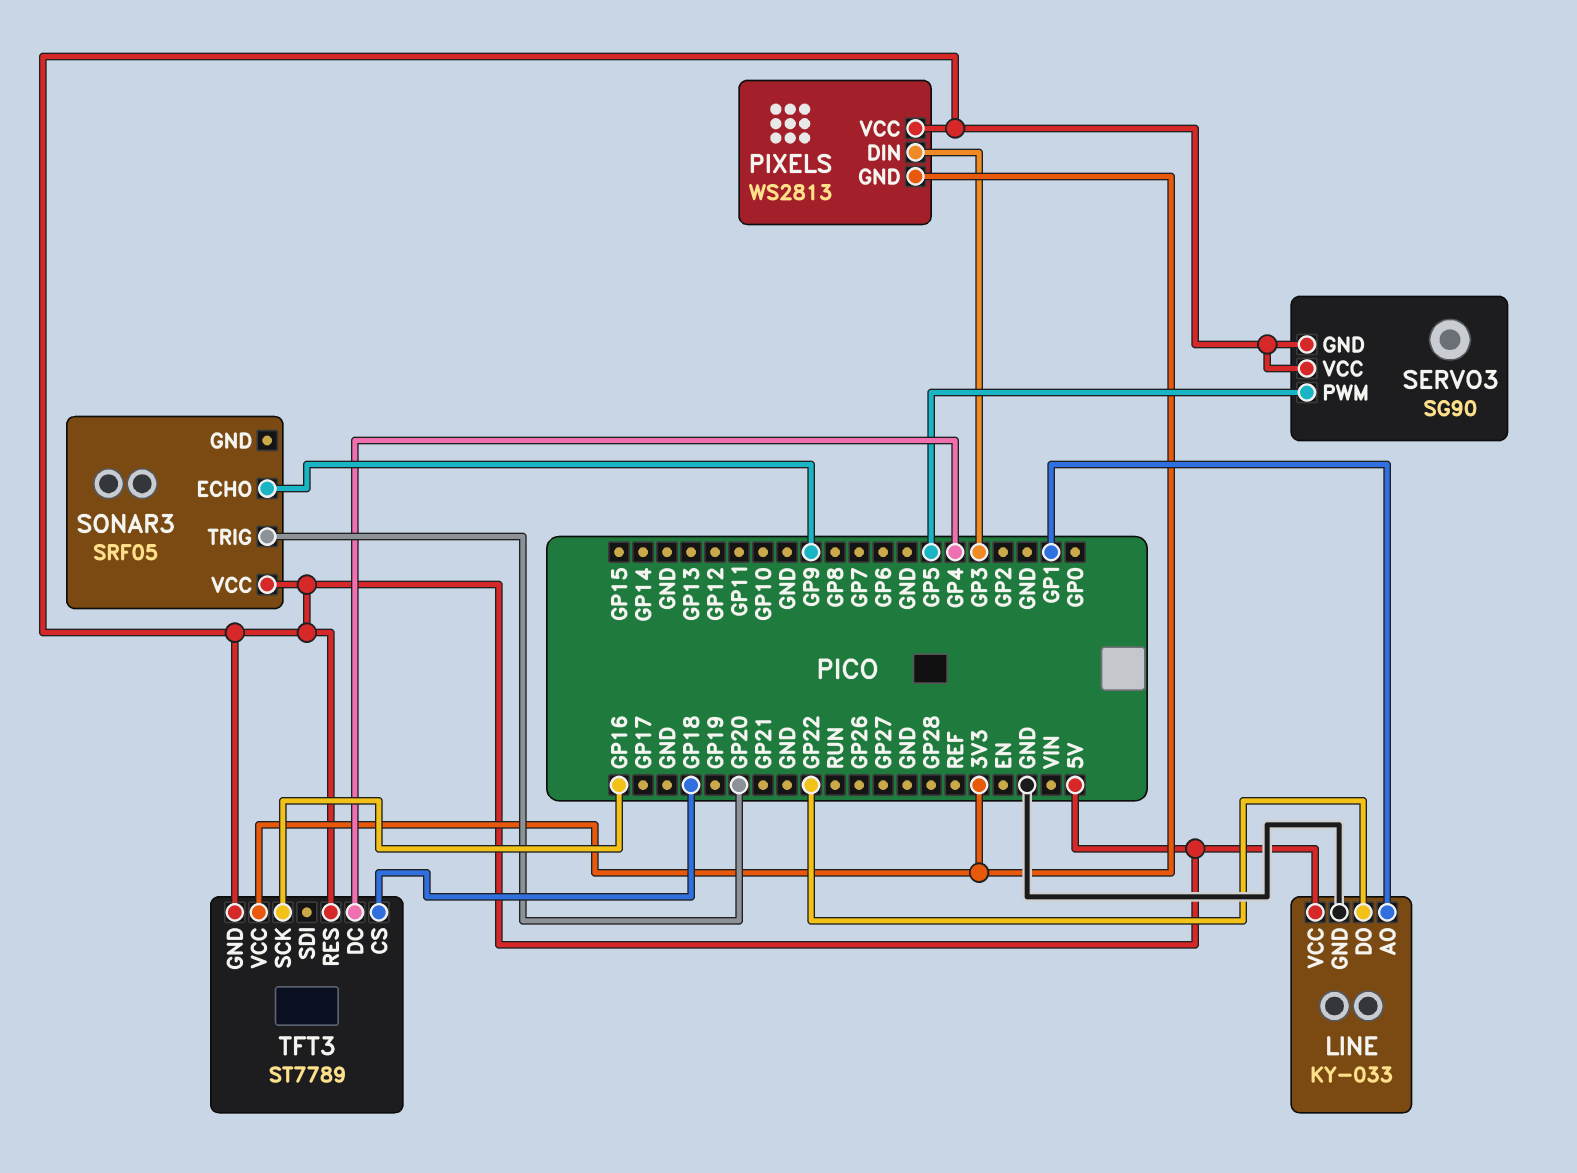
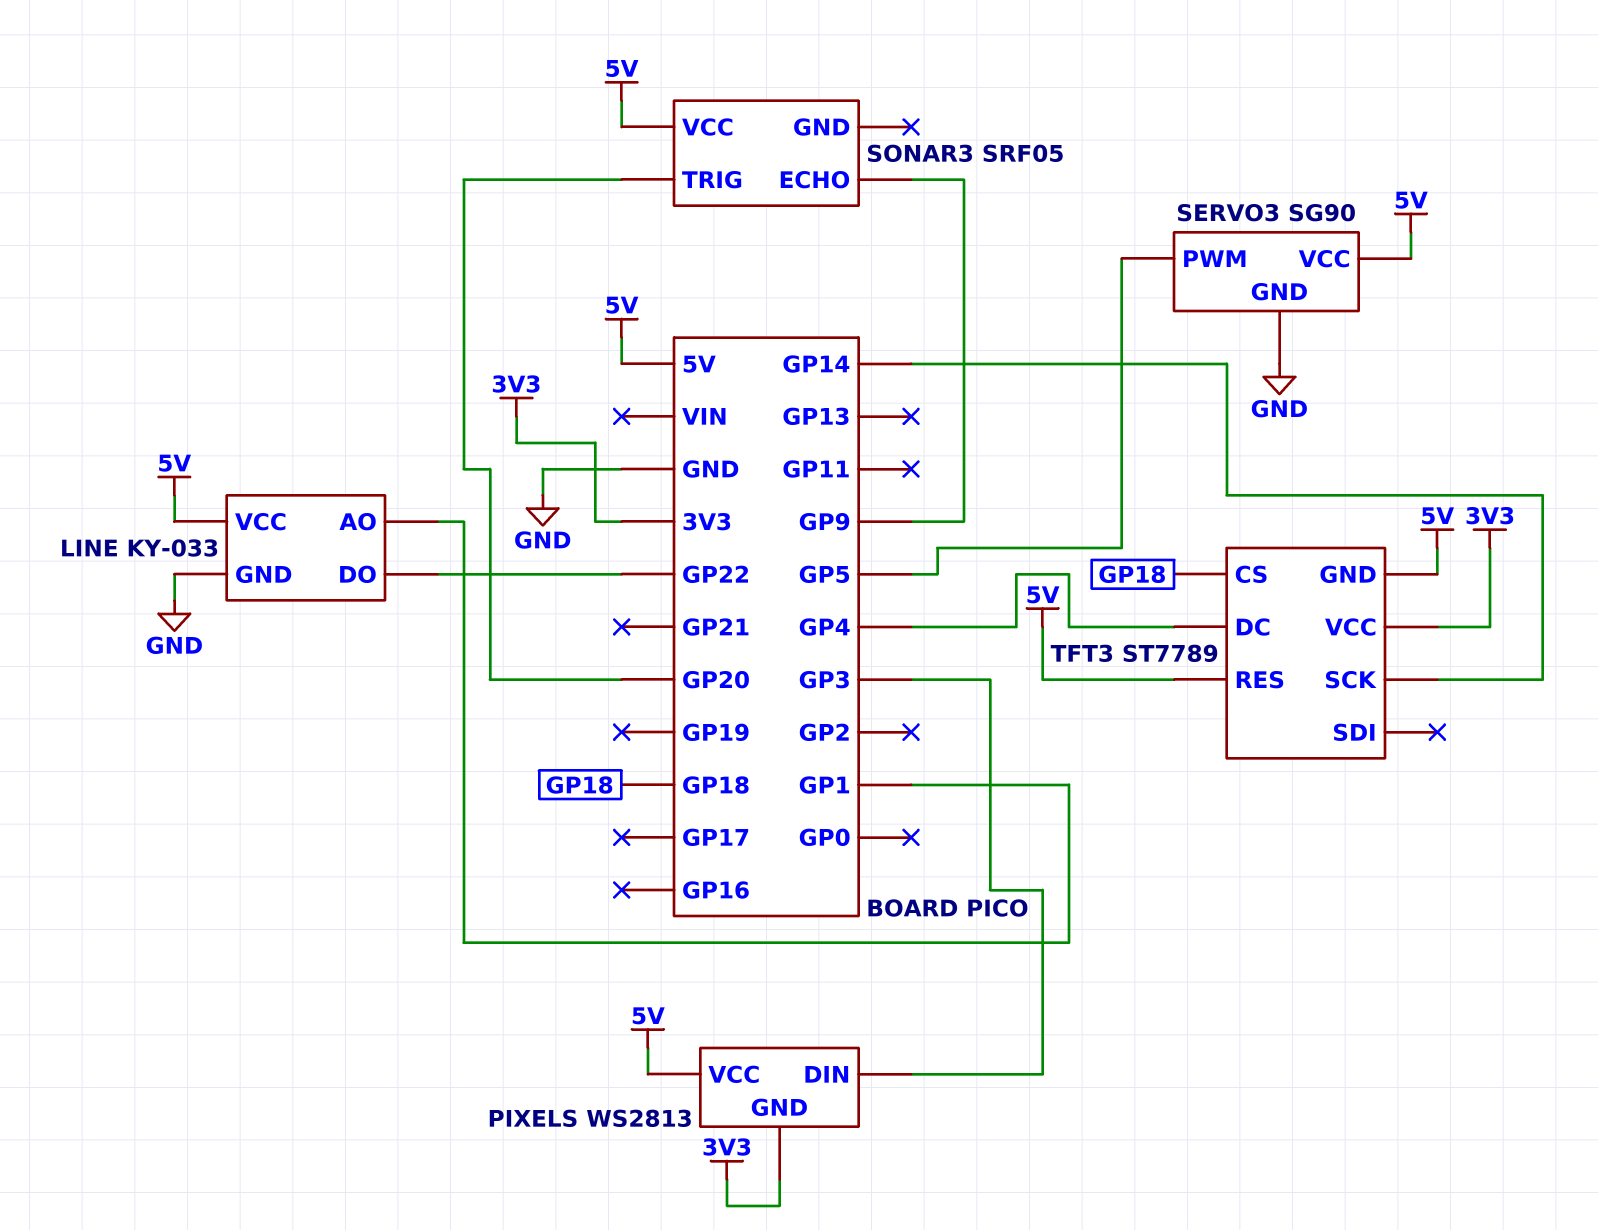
SERVO3 pin GND: 5V -> GND
TFT3 pin SCK: GP16 -> GP14

